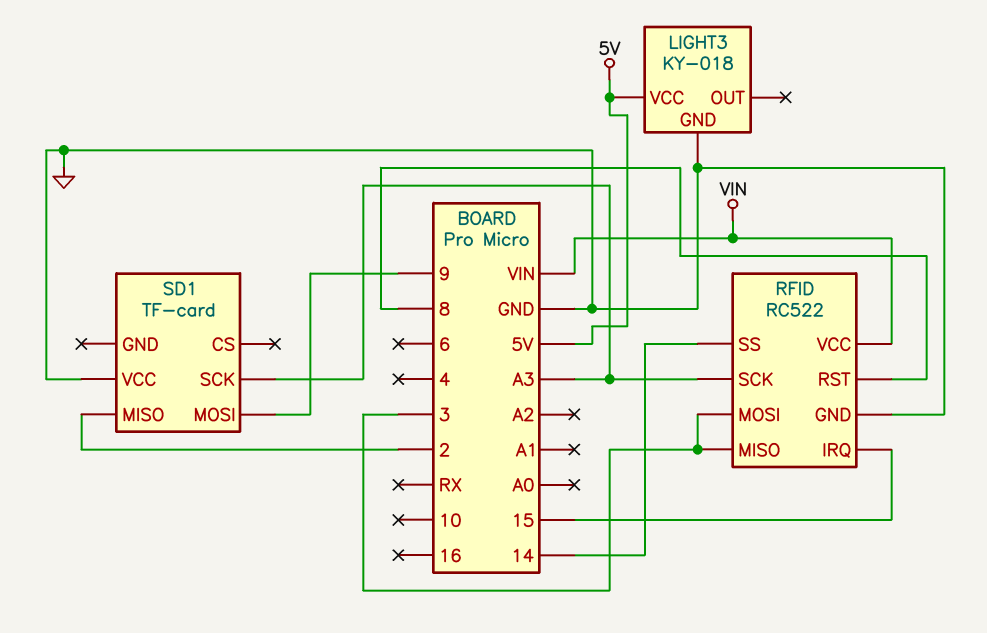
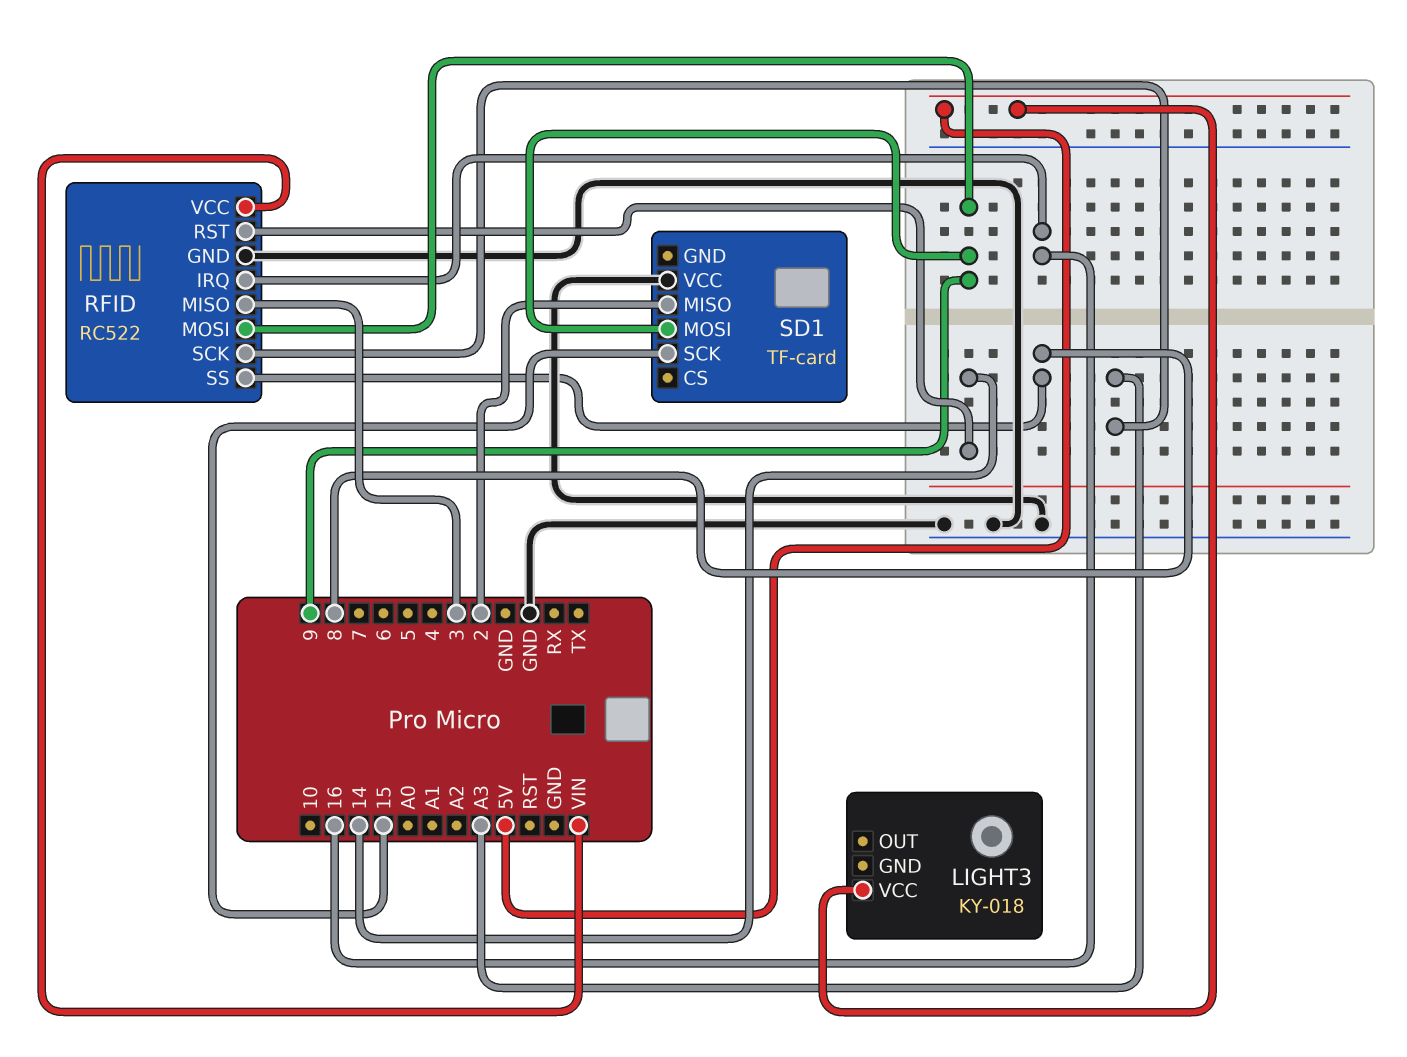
LIGHT3 pin GND: GND -> none
RFID pin IRQ: 15 -> 16
RFID pin MOSI: 3 -> 9
RFID pin RST: 8 -> 14
RFID pin SS: 14 -> 8
SD1 pin SCK: A3 -> 15

